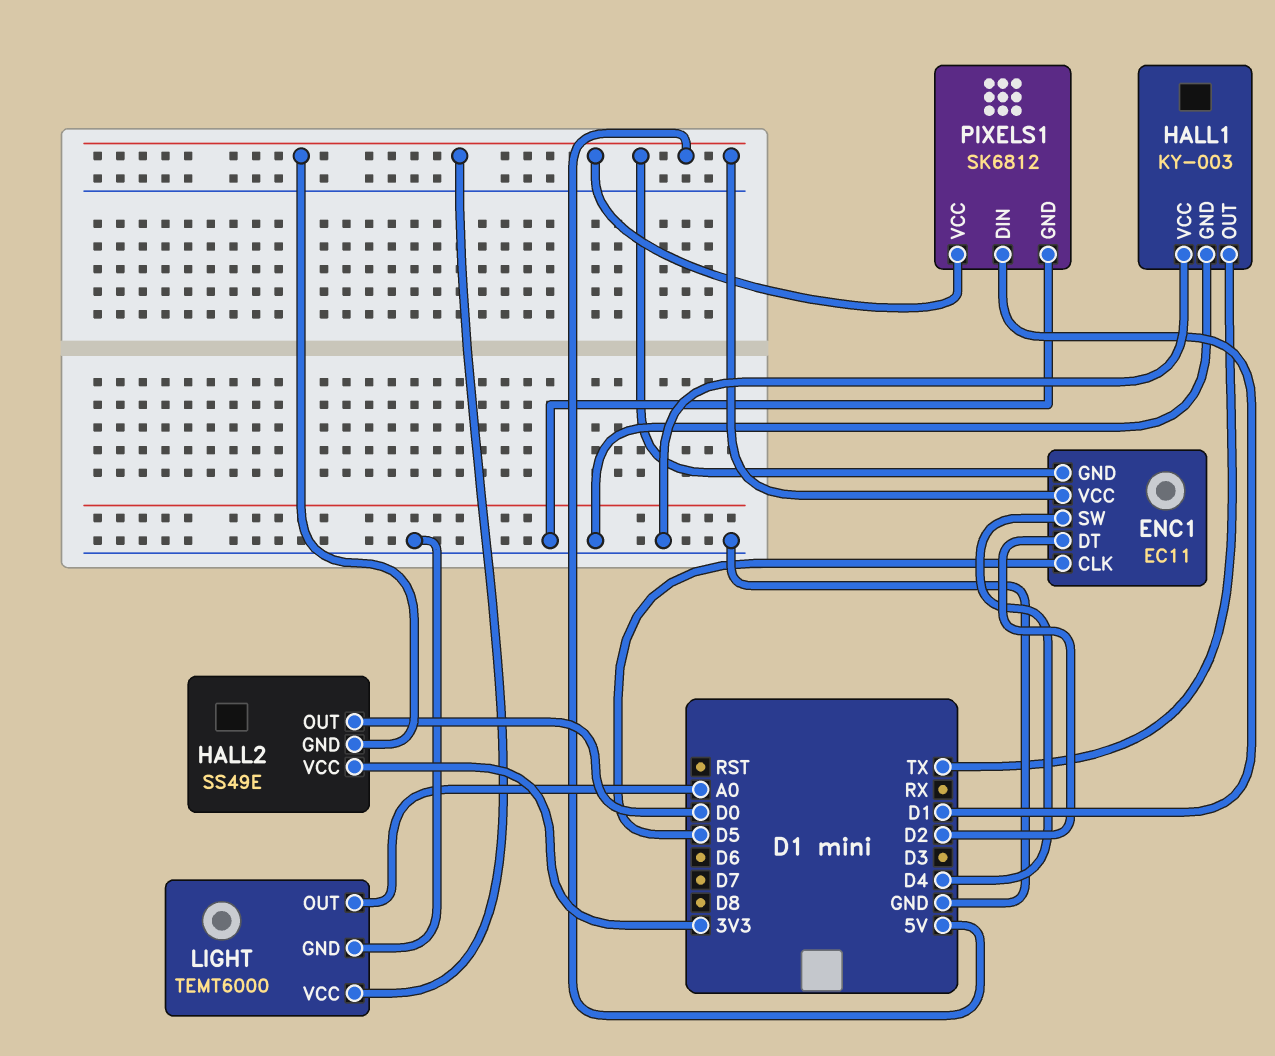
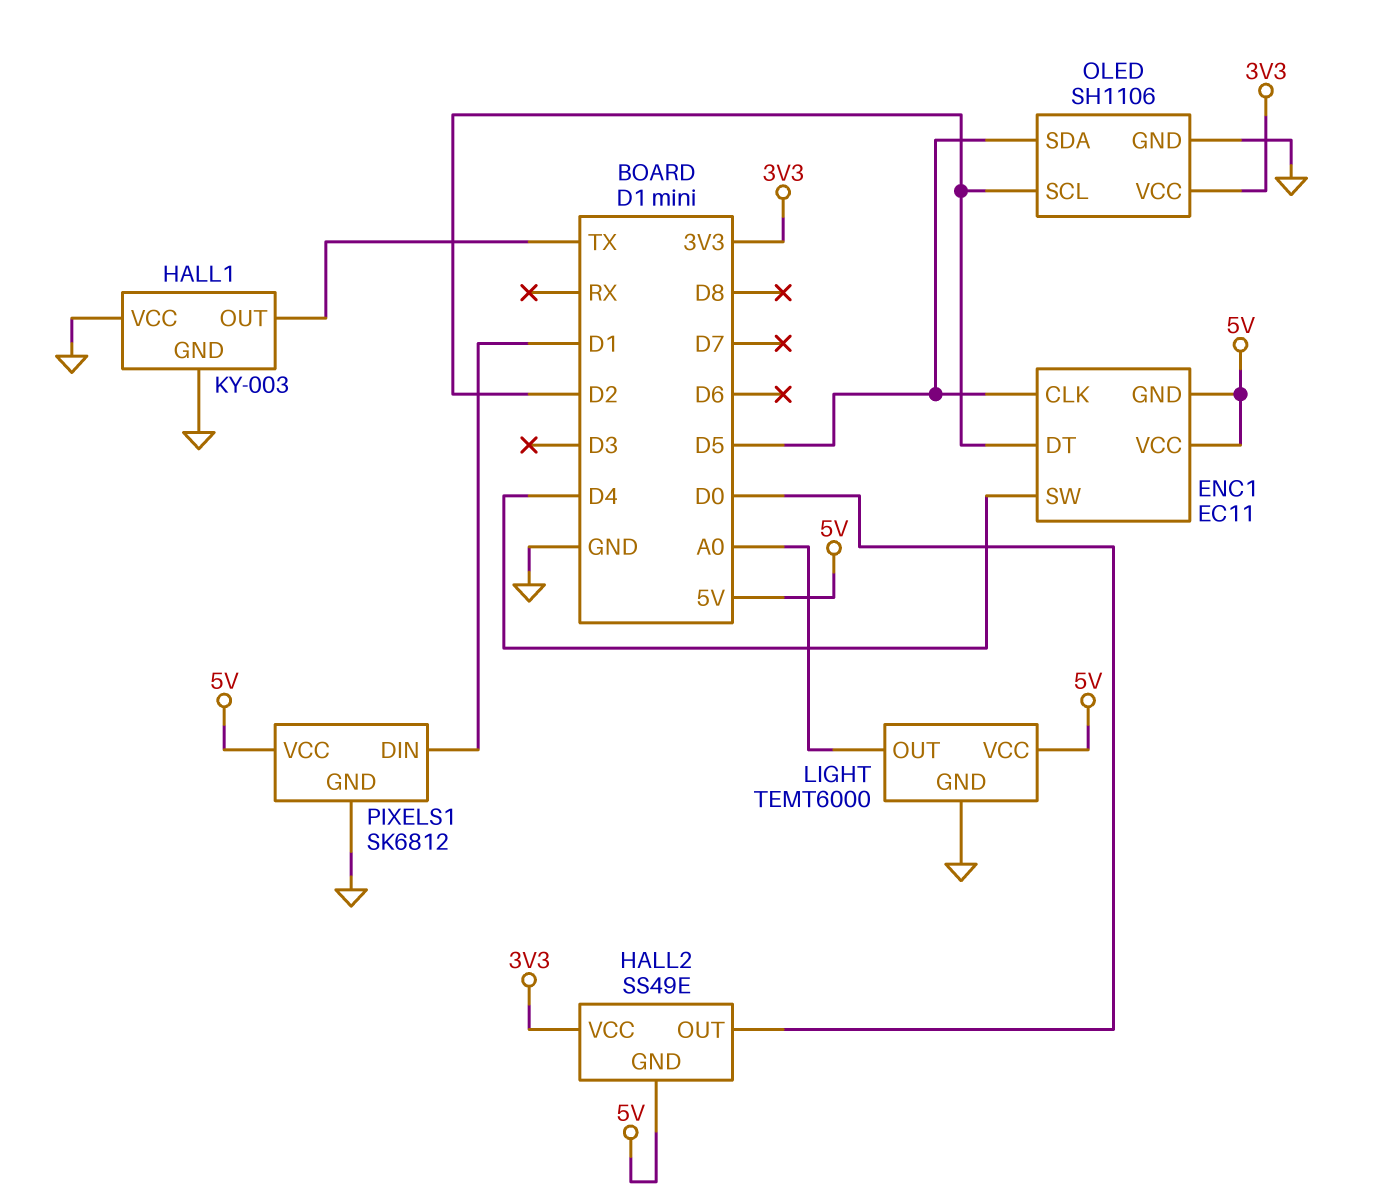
OLED: none -> SH1106
OLED pin GND: none -> GND
OLED pin SCL: none -> D2
OLED pin SDA: none -> D5
OLED pin VCC: none -> 3V3

